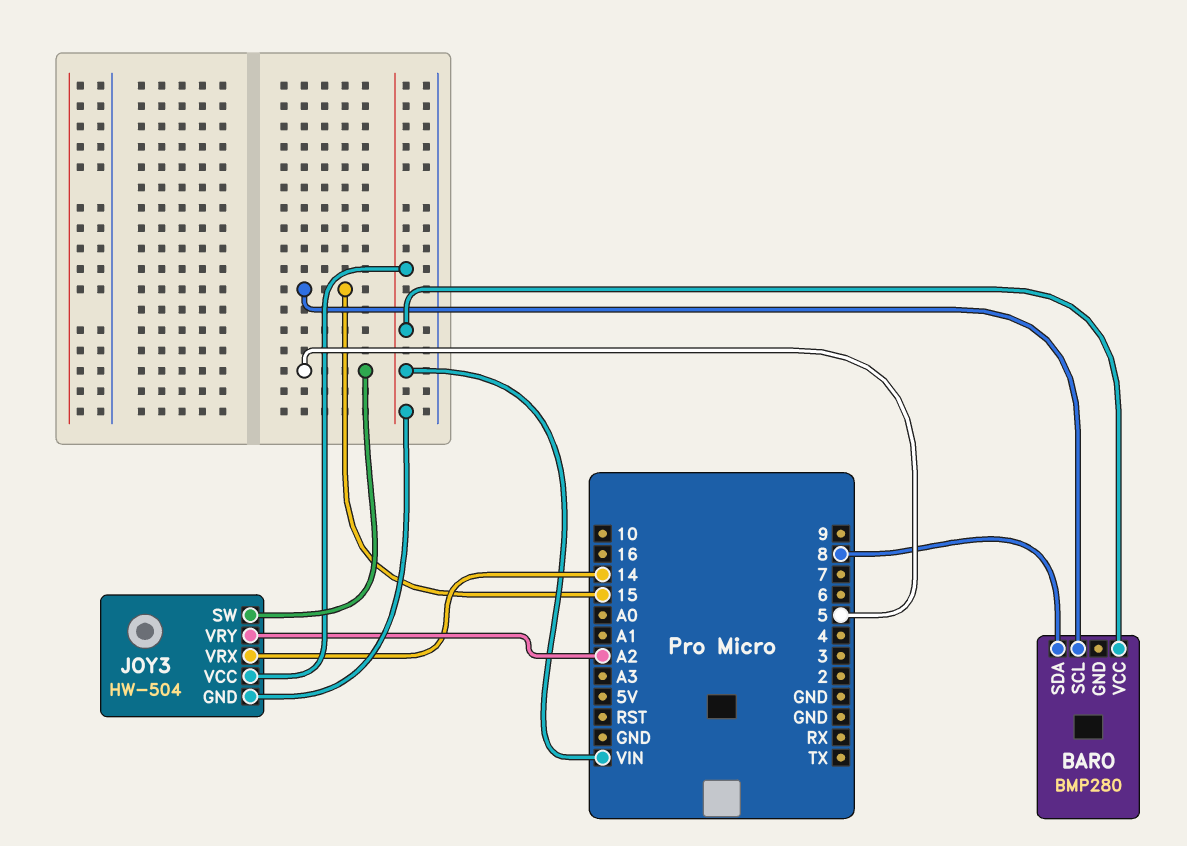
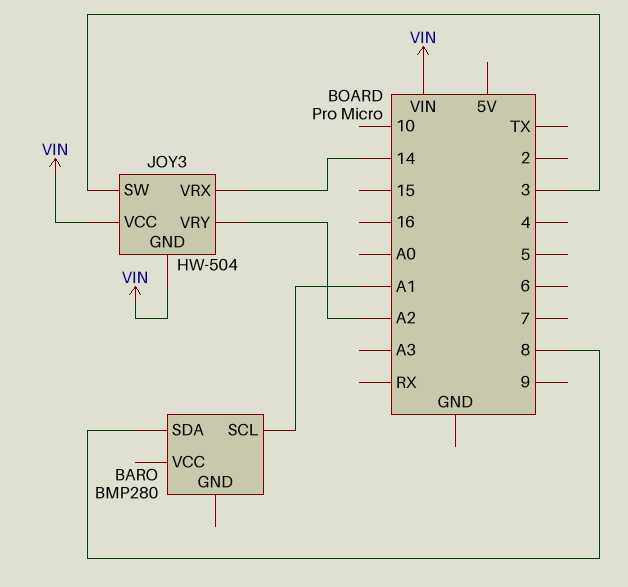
BARO pin SCL: 15 -> A1
BARO pin VCC: VIN -> none
JOY3 pin SW: 5 -> 3

